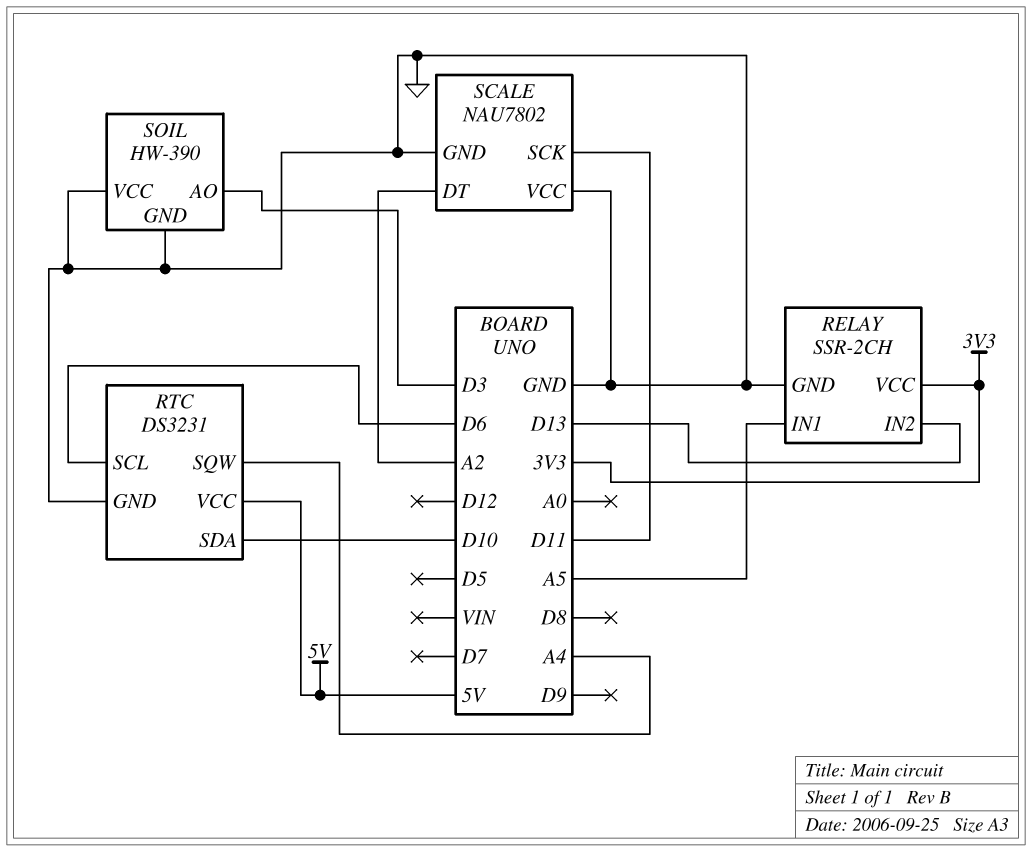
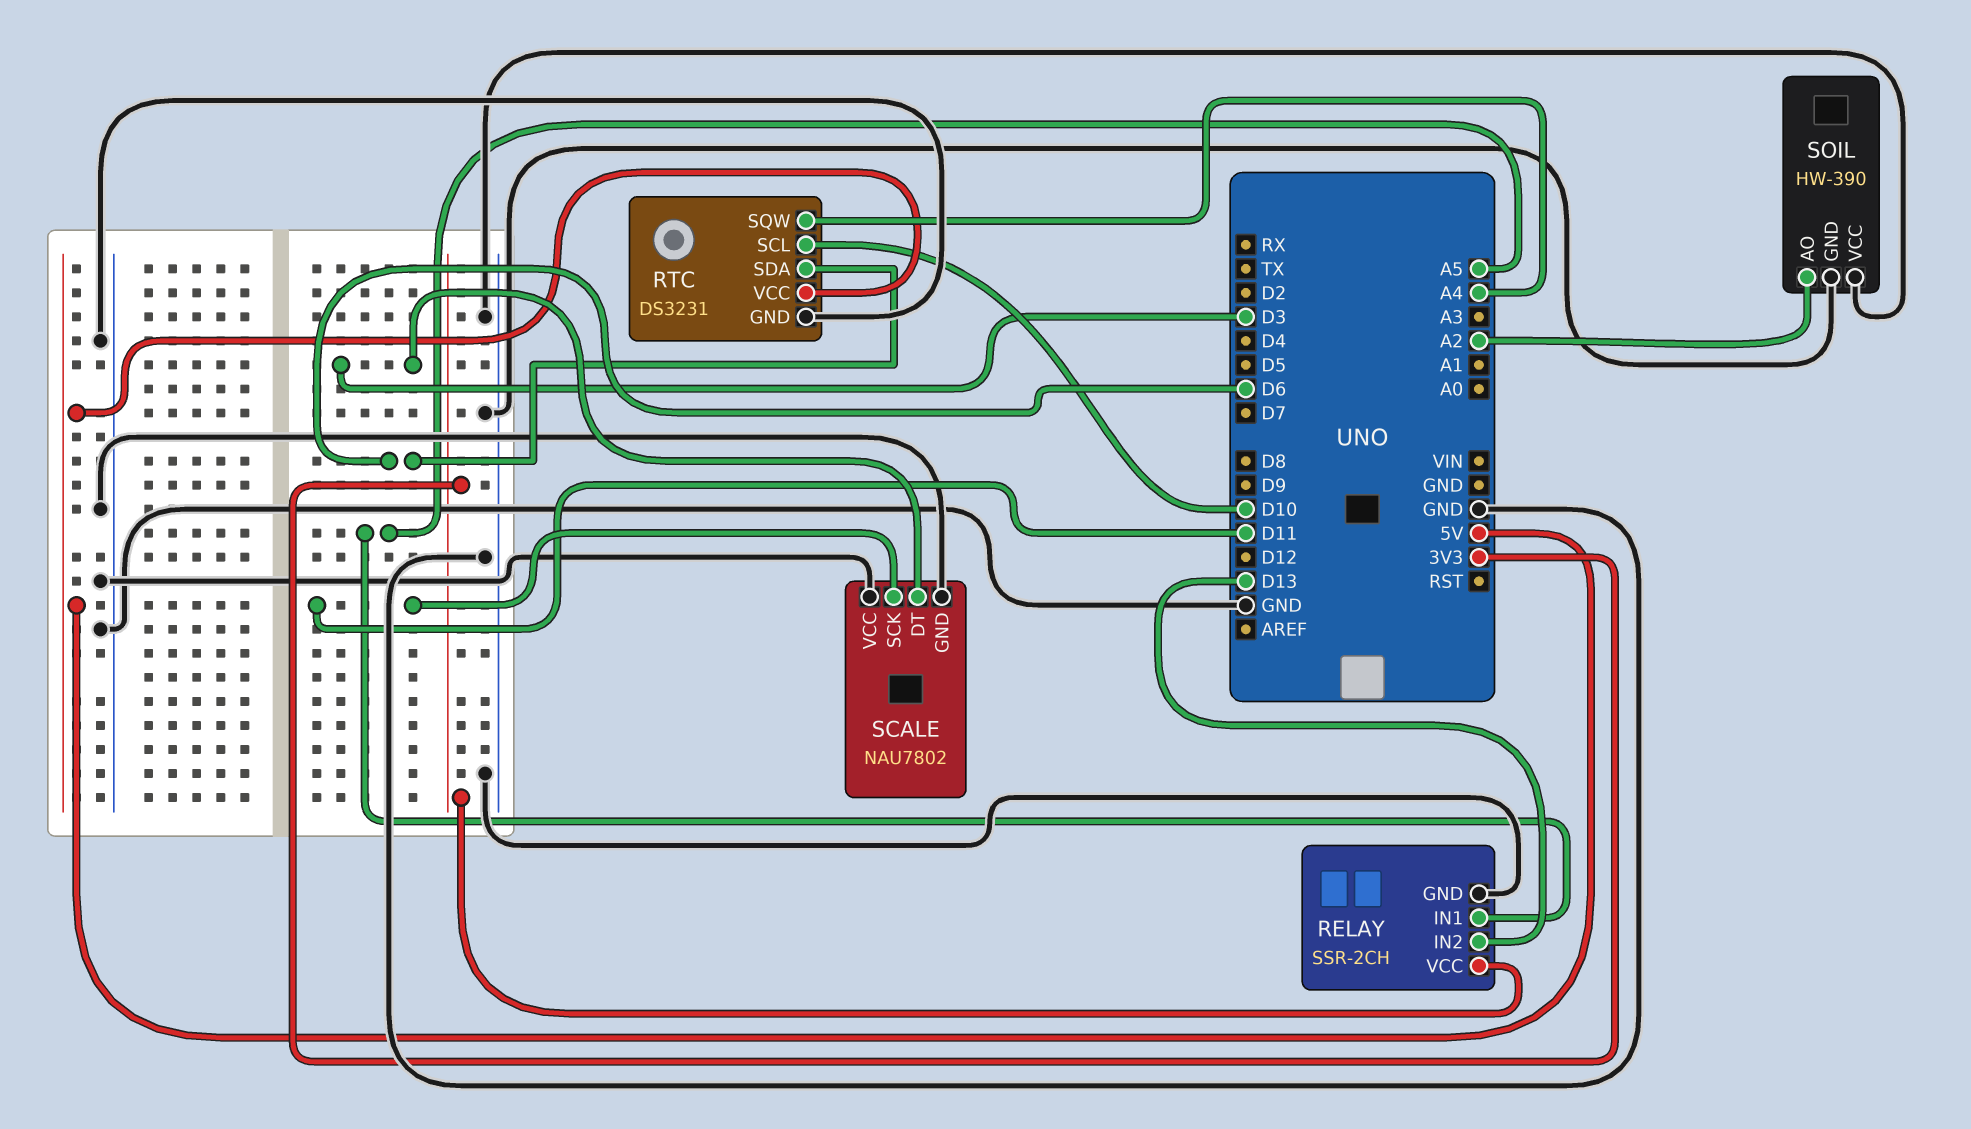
RTC pin SCL: D6 -> D10
RTC pin SDA: D10 -> D6
SCALE pin DT: A2 -> D3
SOIL pin AO: D3 -> A2

